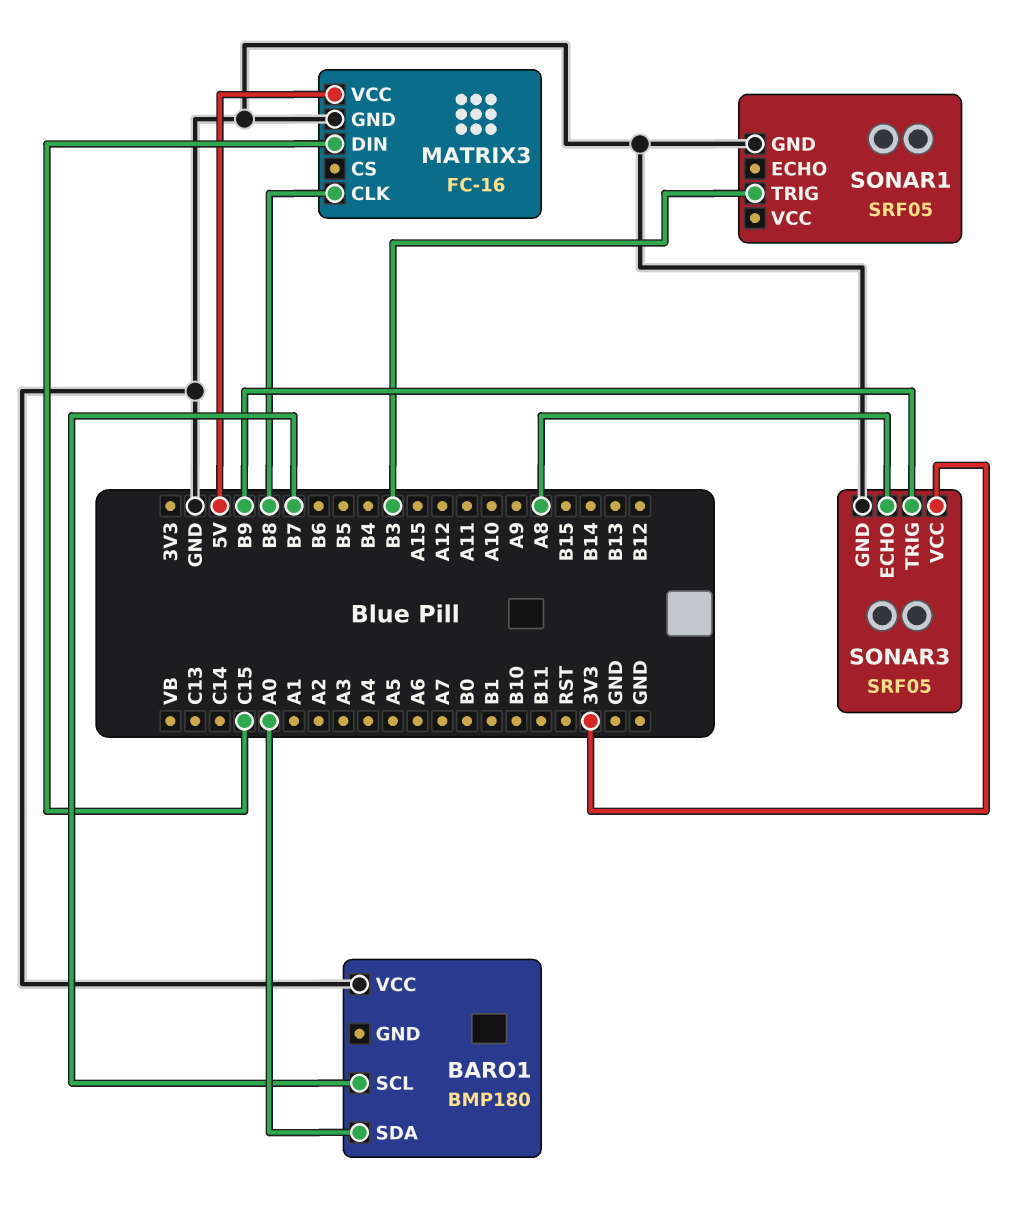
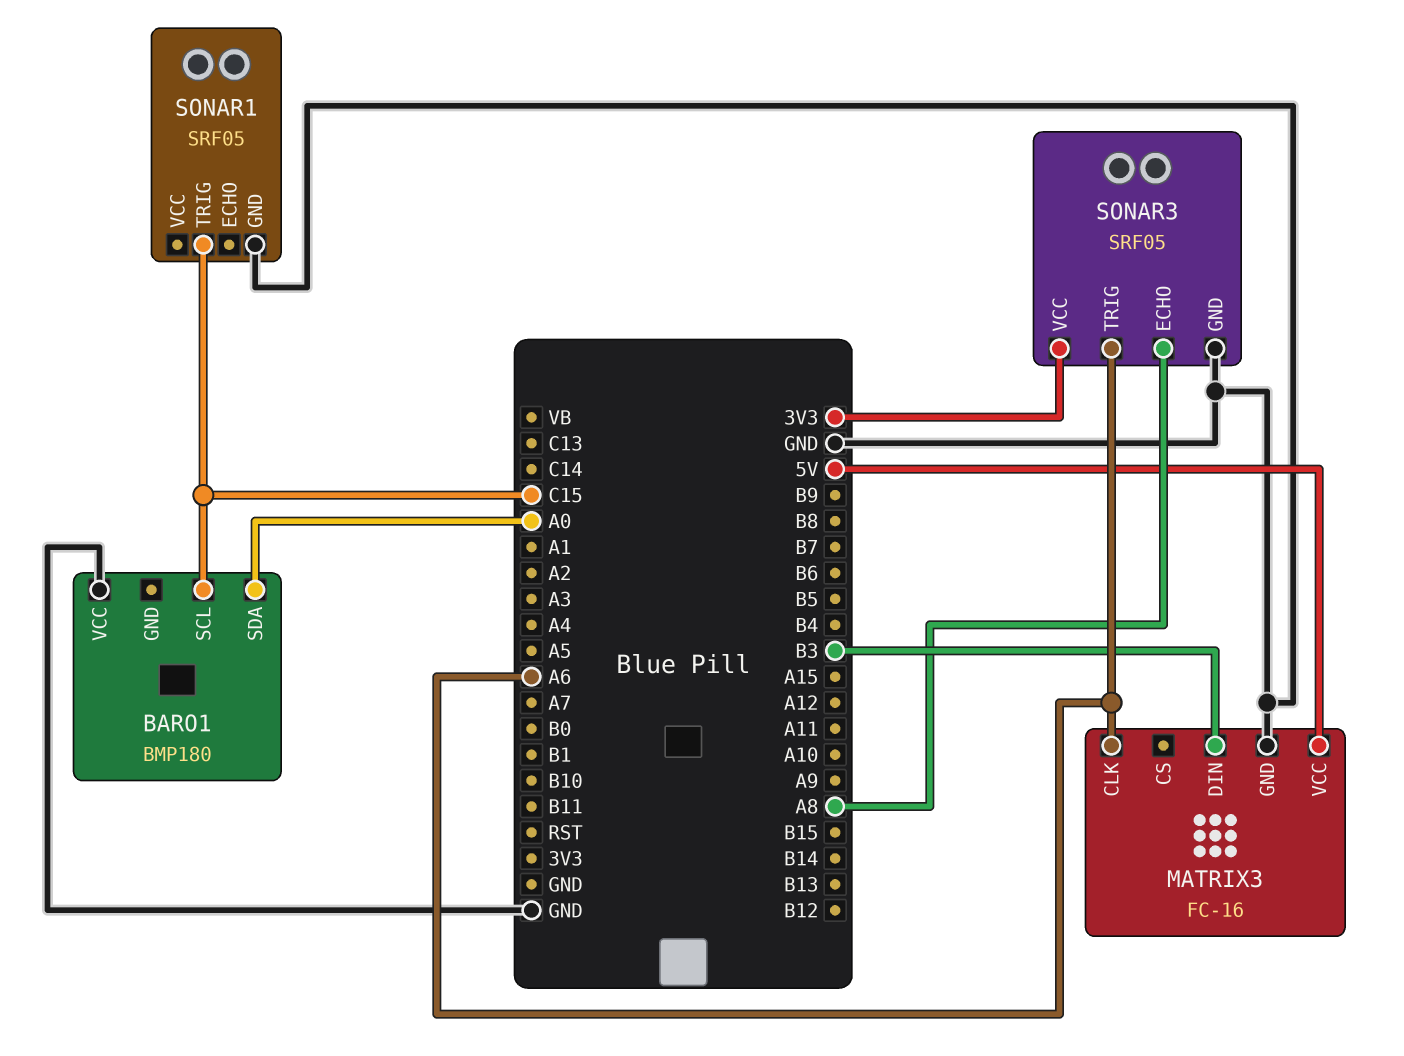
BARO1 pin SCL: B7 -> C15
MATRIX3 pin CLK: B8 -> A6
MATRIX3 pin DIN: C15 -> B3
SONAR1 pin TRIG: B3 -> C15
SONAR3 pin TRIG: B9 -> A6

